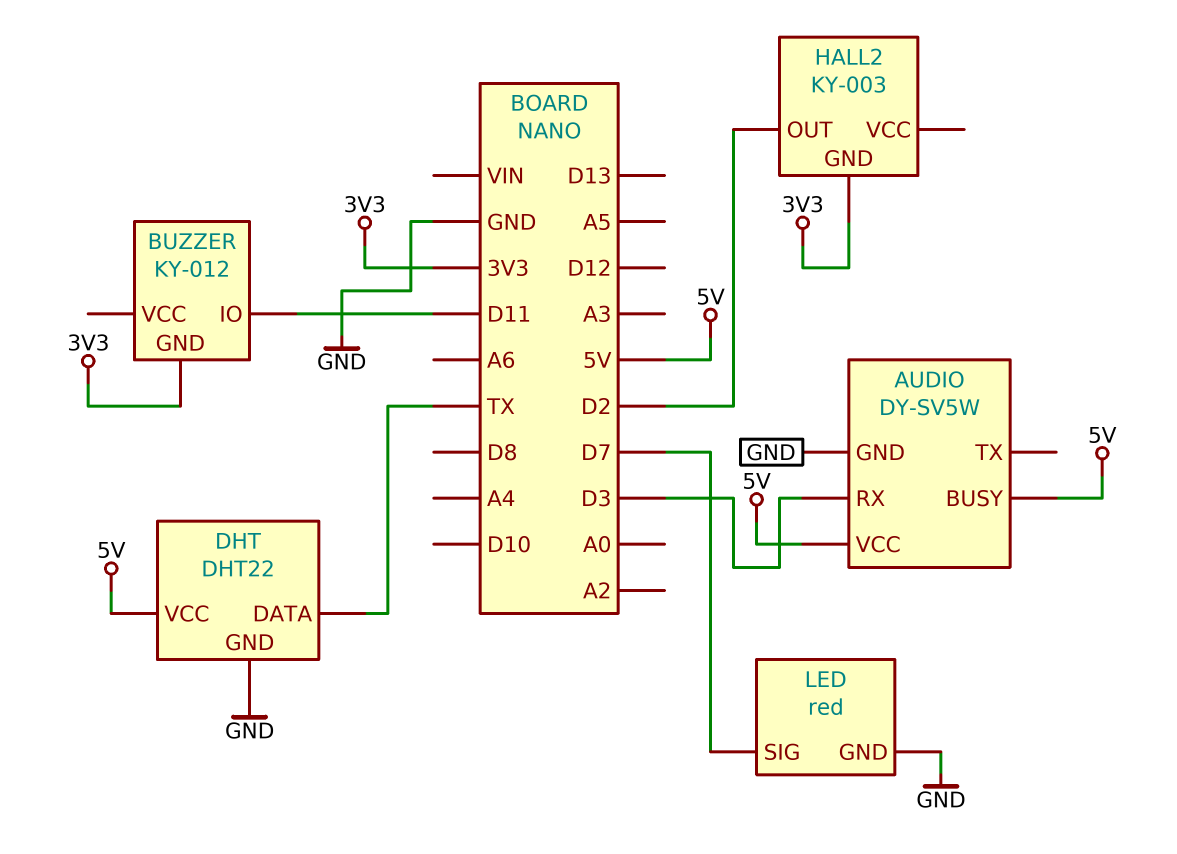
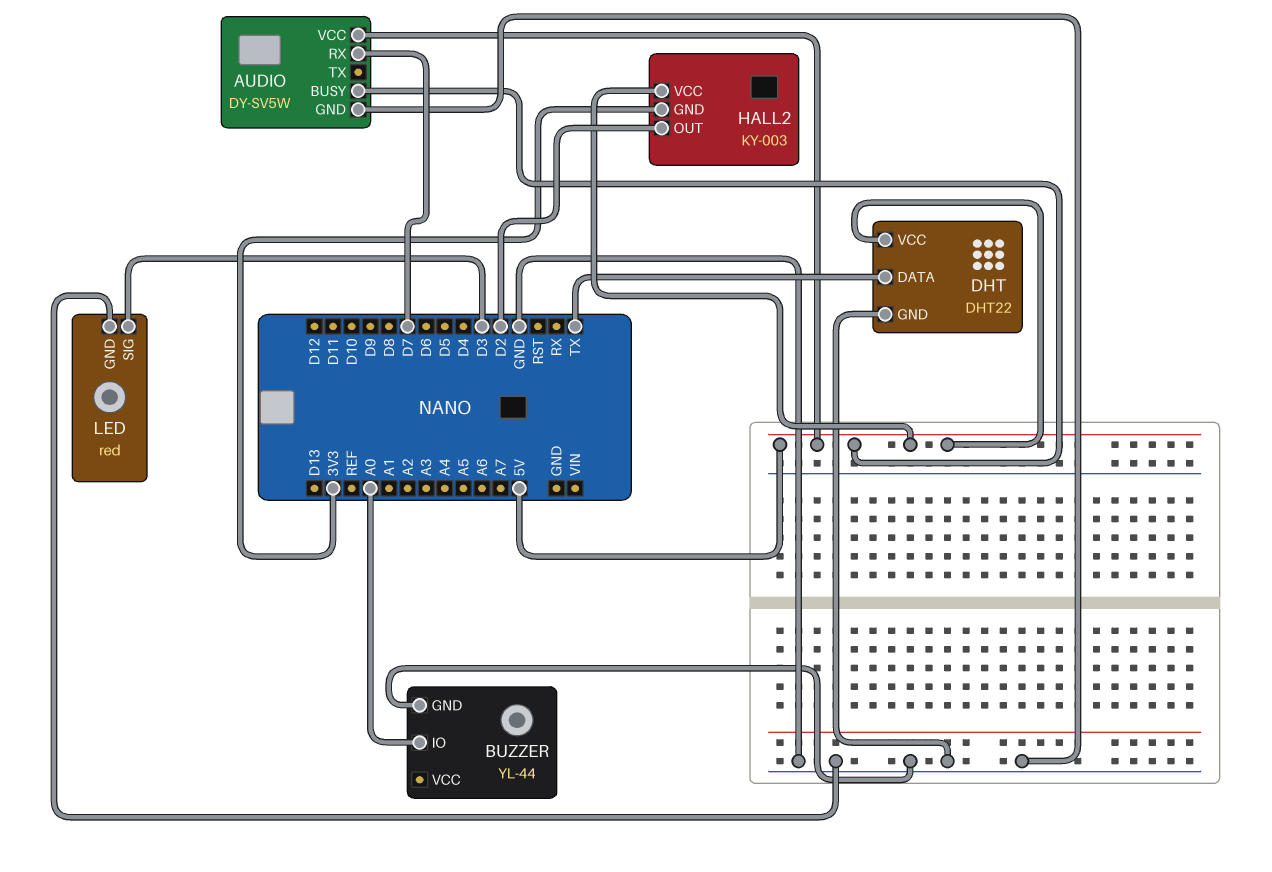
AUDIO pin RX: D3 -> D7
BUZZER: KY-012 -> YL-44
BUZZER pin GND: 3V3 -> GND
BUZZER pin IO: D11 -> A0
HALL2 pin VCC: none -> 5V
LED pin SIG: D7 -> D3

